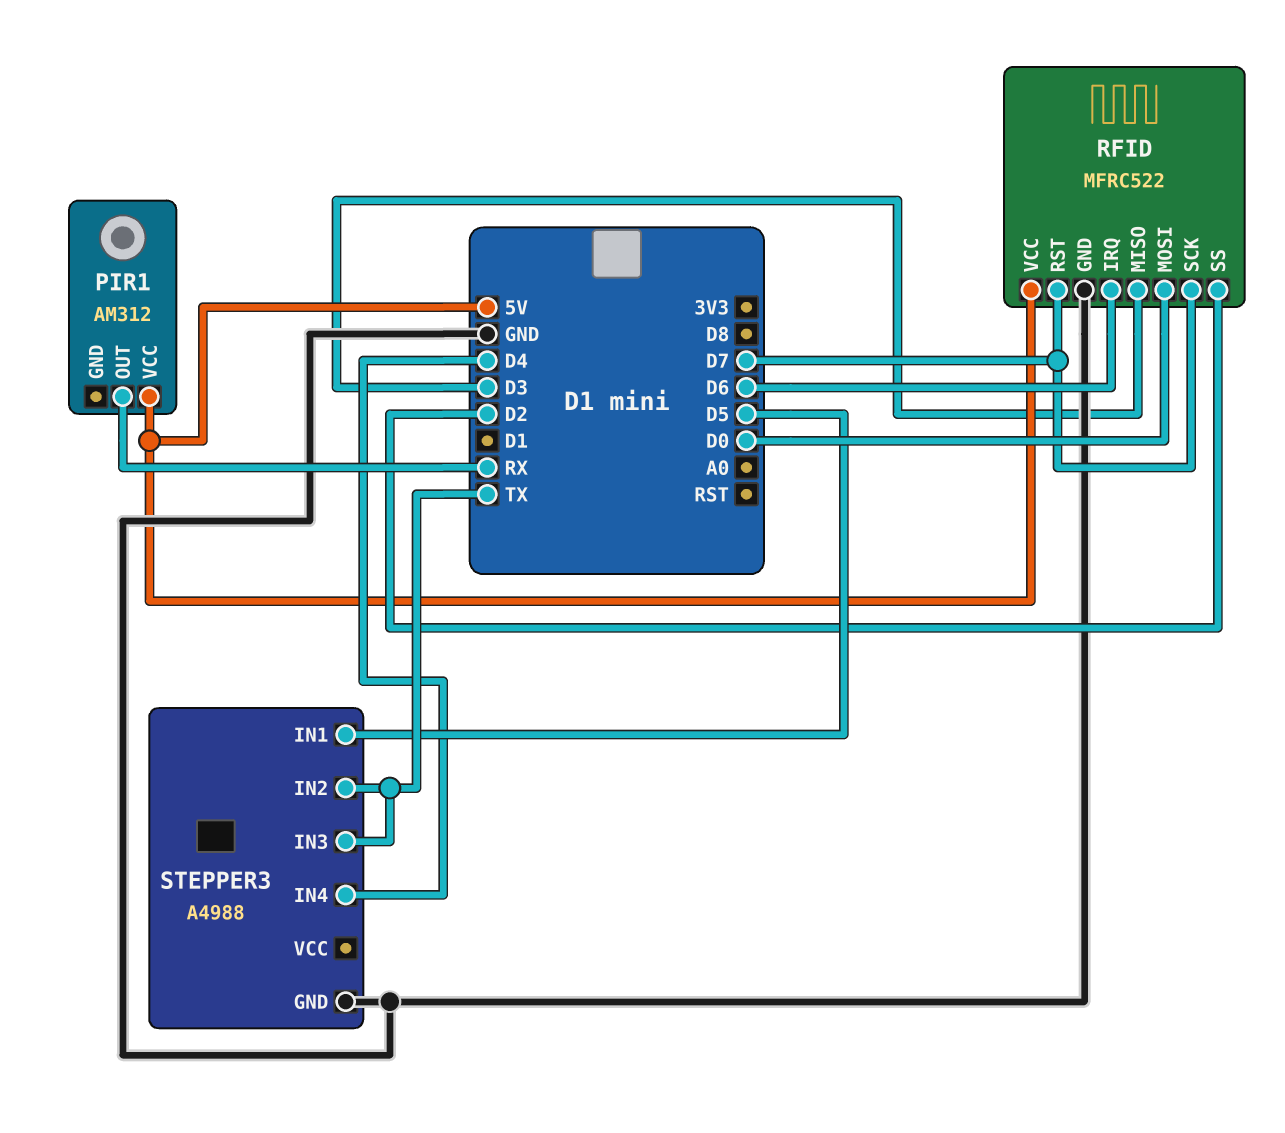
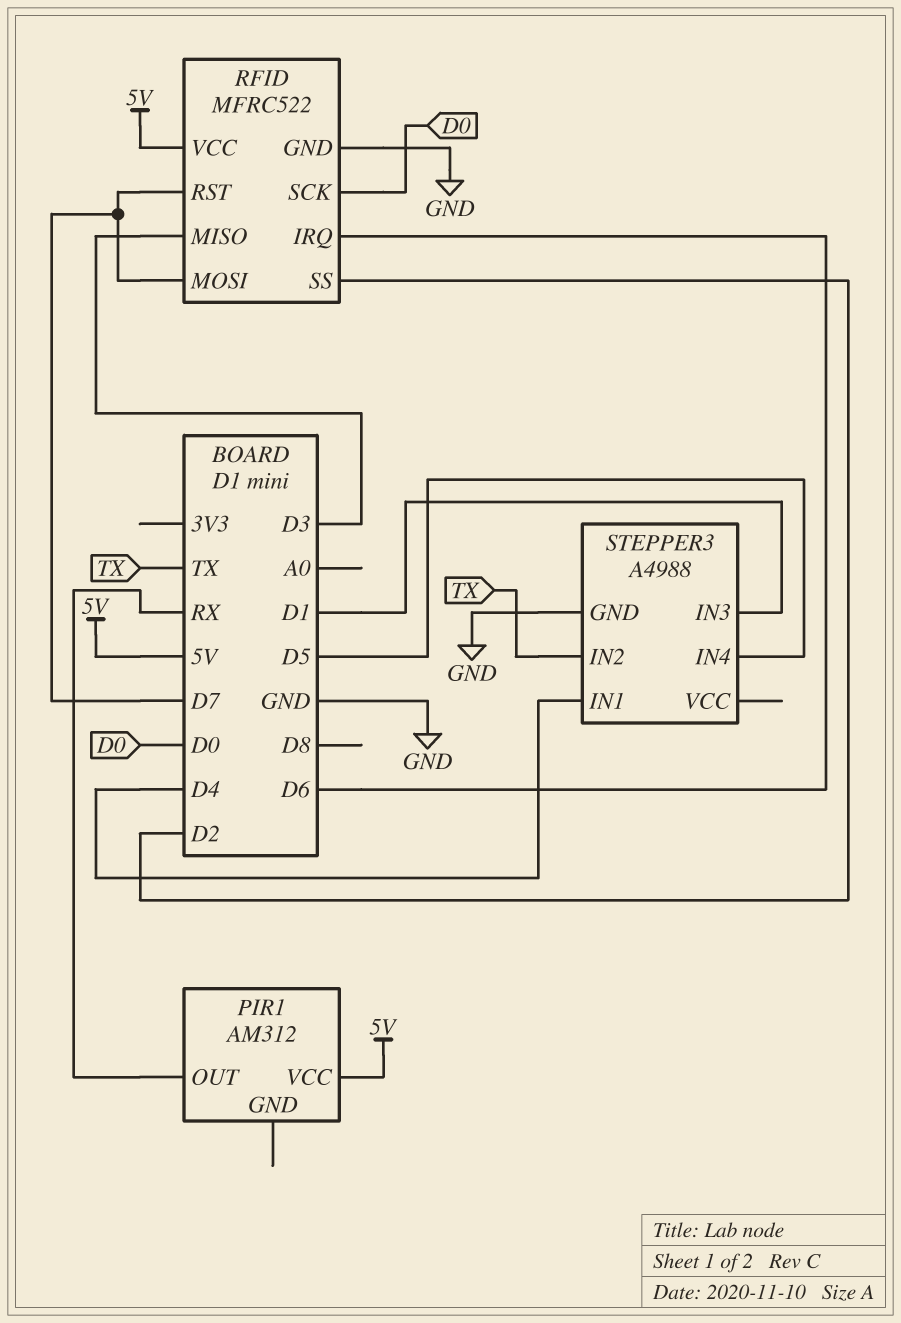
RFID pin MOSI: D0 -> D7
RFID pin SCK: D7 -> D0
STEPPER3 pin IN1: D5 -> D4
STEPPER3 pin IN3: TX -> D1
STEPPER3 pin IN4: D4 -> D5

